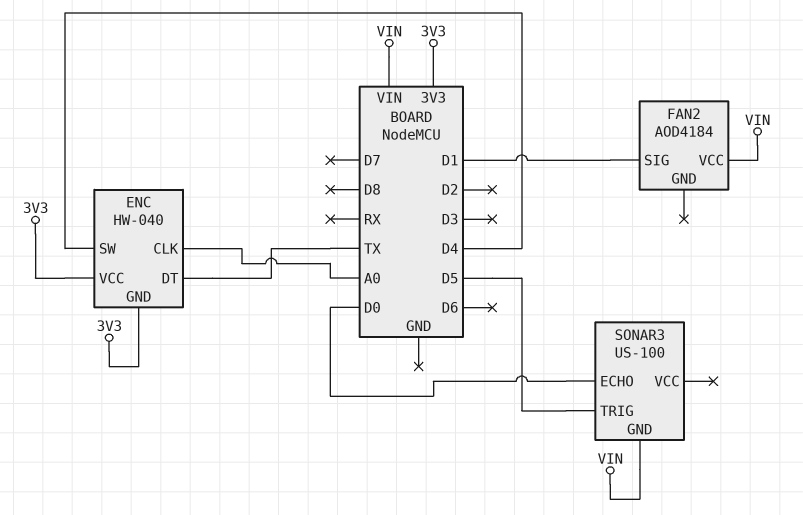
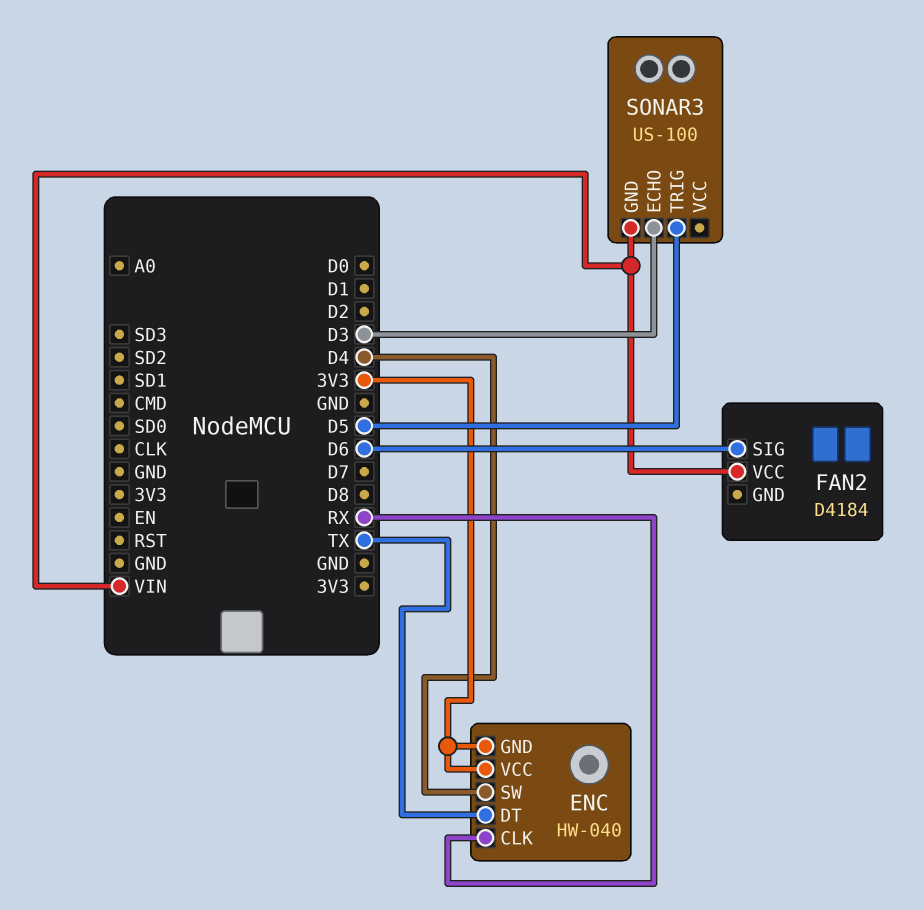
ENC pin CLK: A0 -> RX
FAN2: AOD4184 -> D4184
FAN2 pin SIG: D1 -> D6
SONAR3 pin ECHO: D0 -> D3

